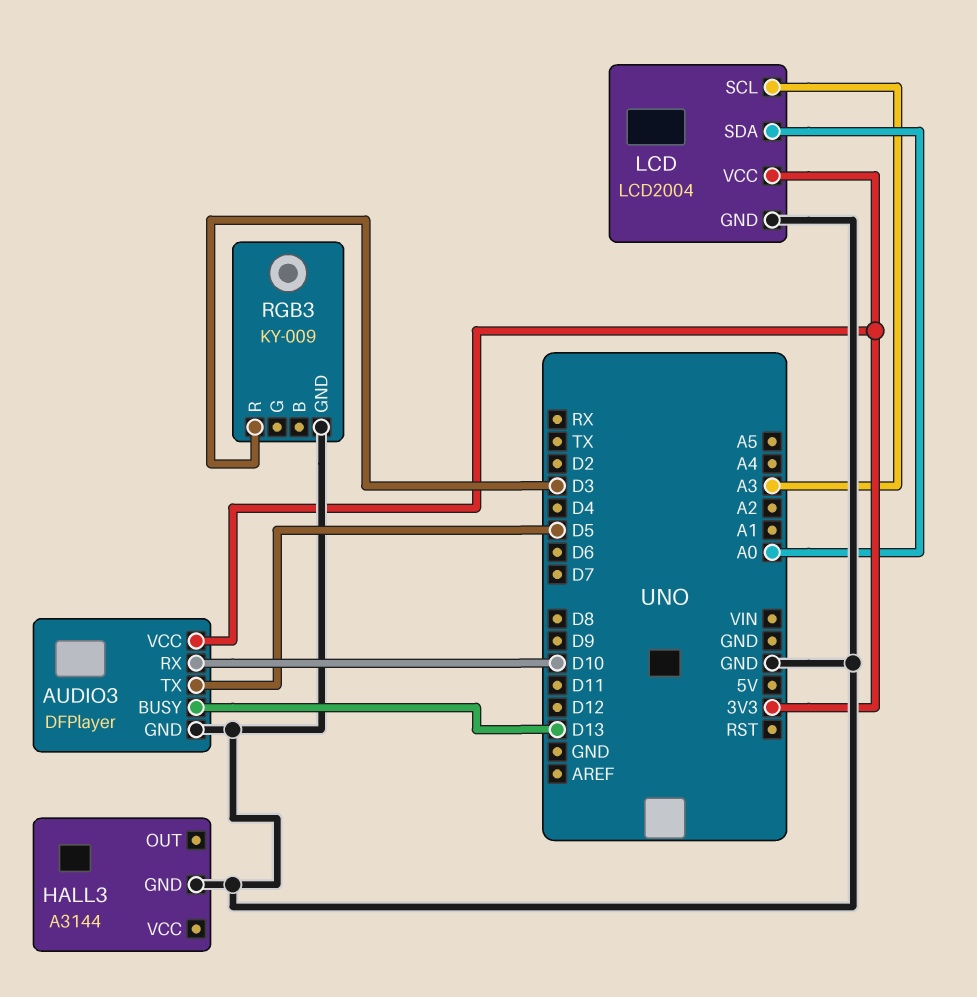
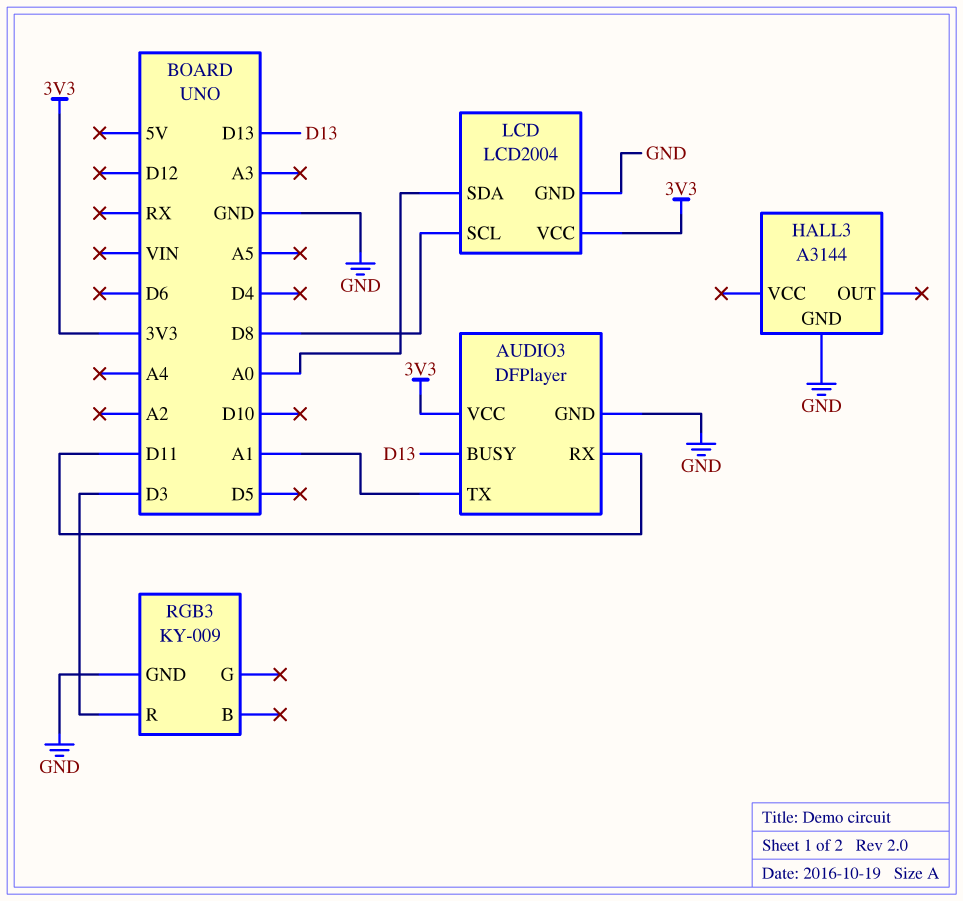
AUDIO3 pin RX: D10 -> D11
AUDIO3 pin TX: D5 -> A1
LCD pin SCL: A3 -> D8

